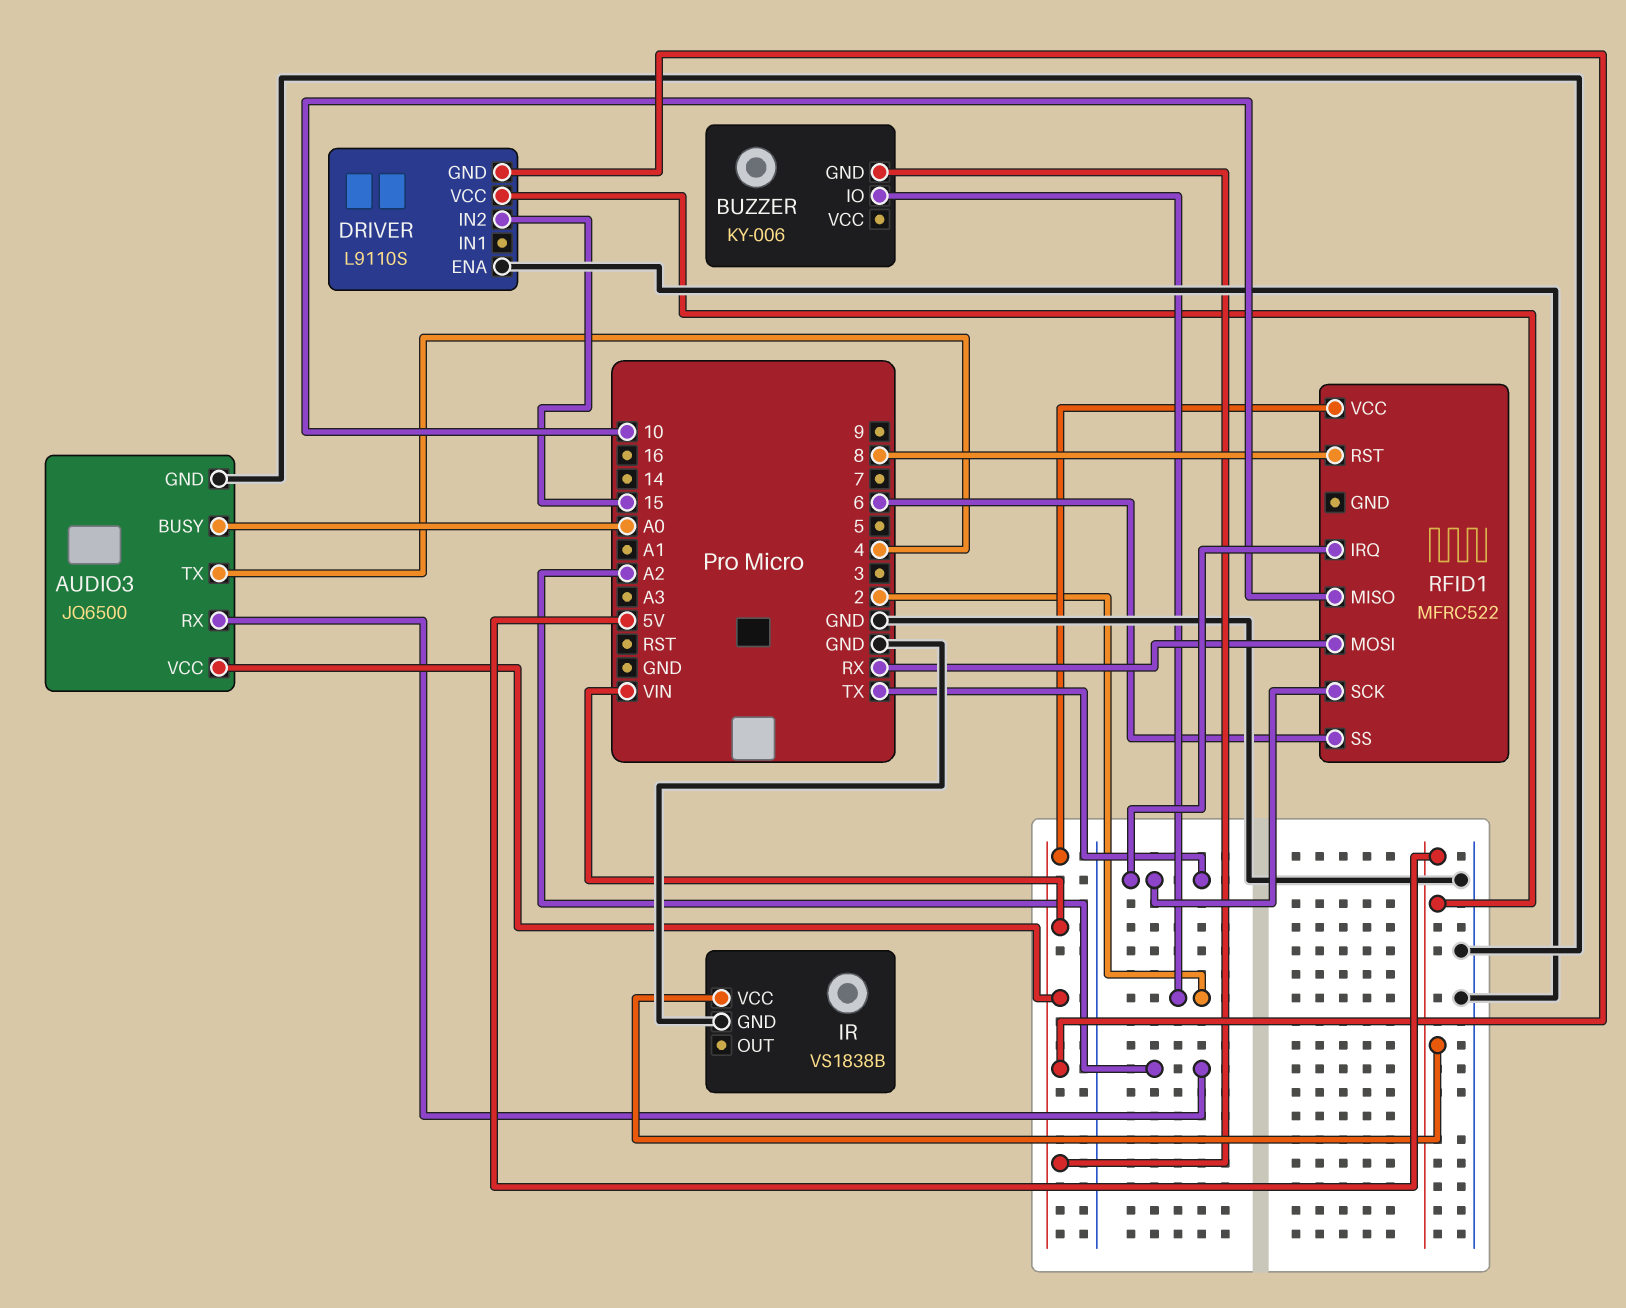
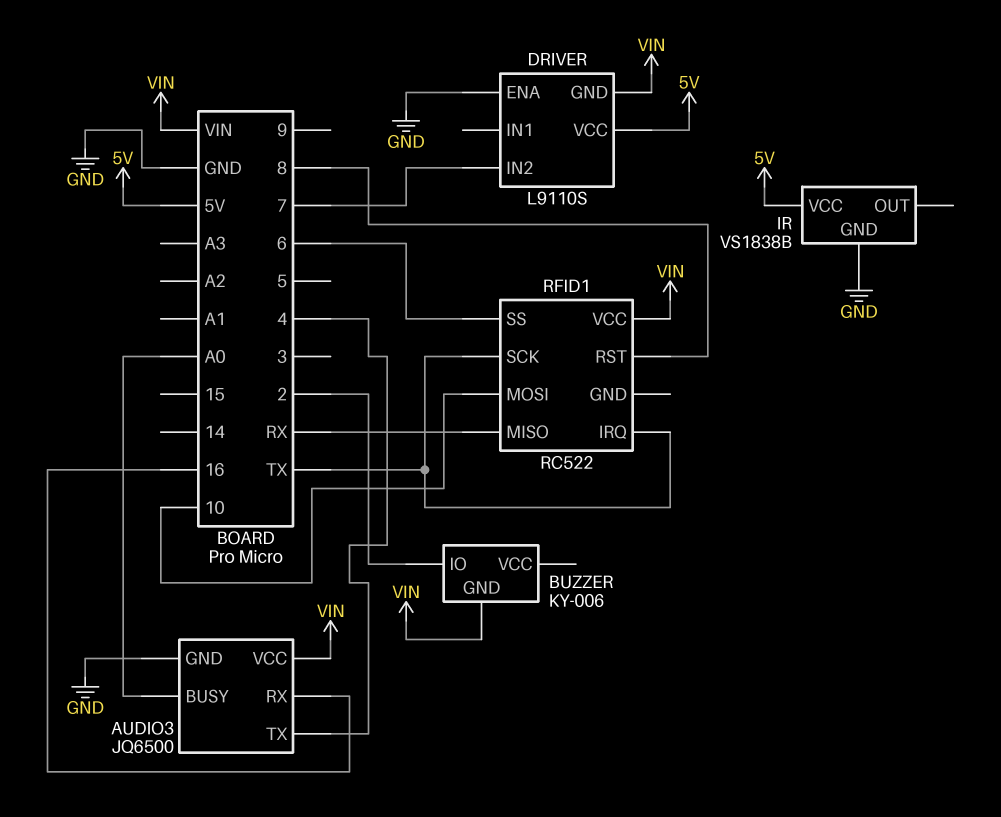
AUDIO3 pin RX: A2 -> 16
DRIVER pin IN2: 15 -> 7
RFID1: MFRC522 -> RC522
RFID1 pin MISO: 10 -> RX
RFID1 pin MOSI: RX -> 10

